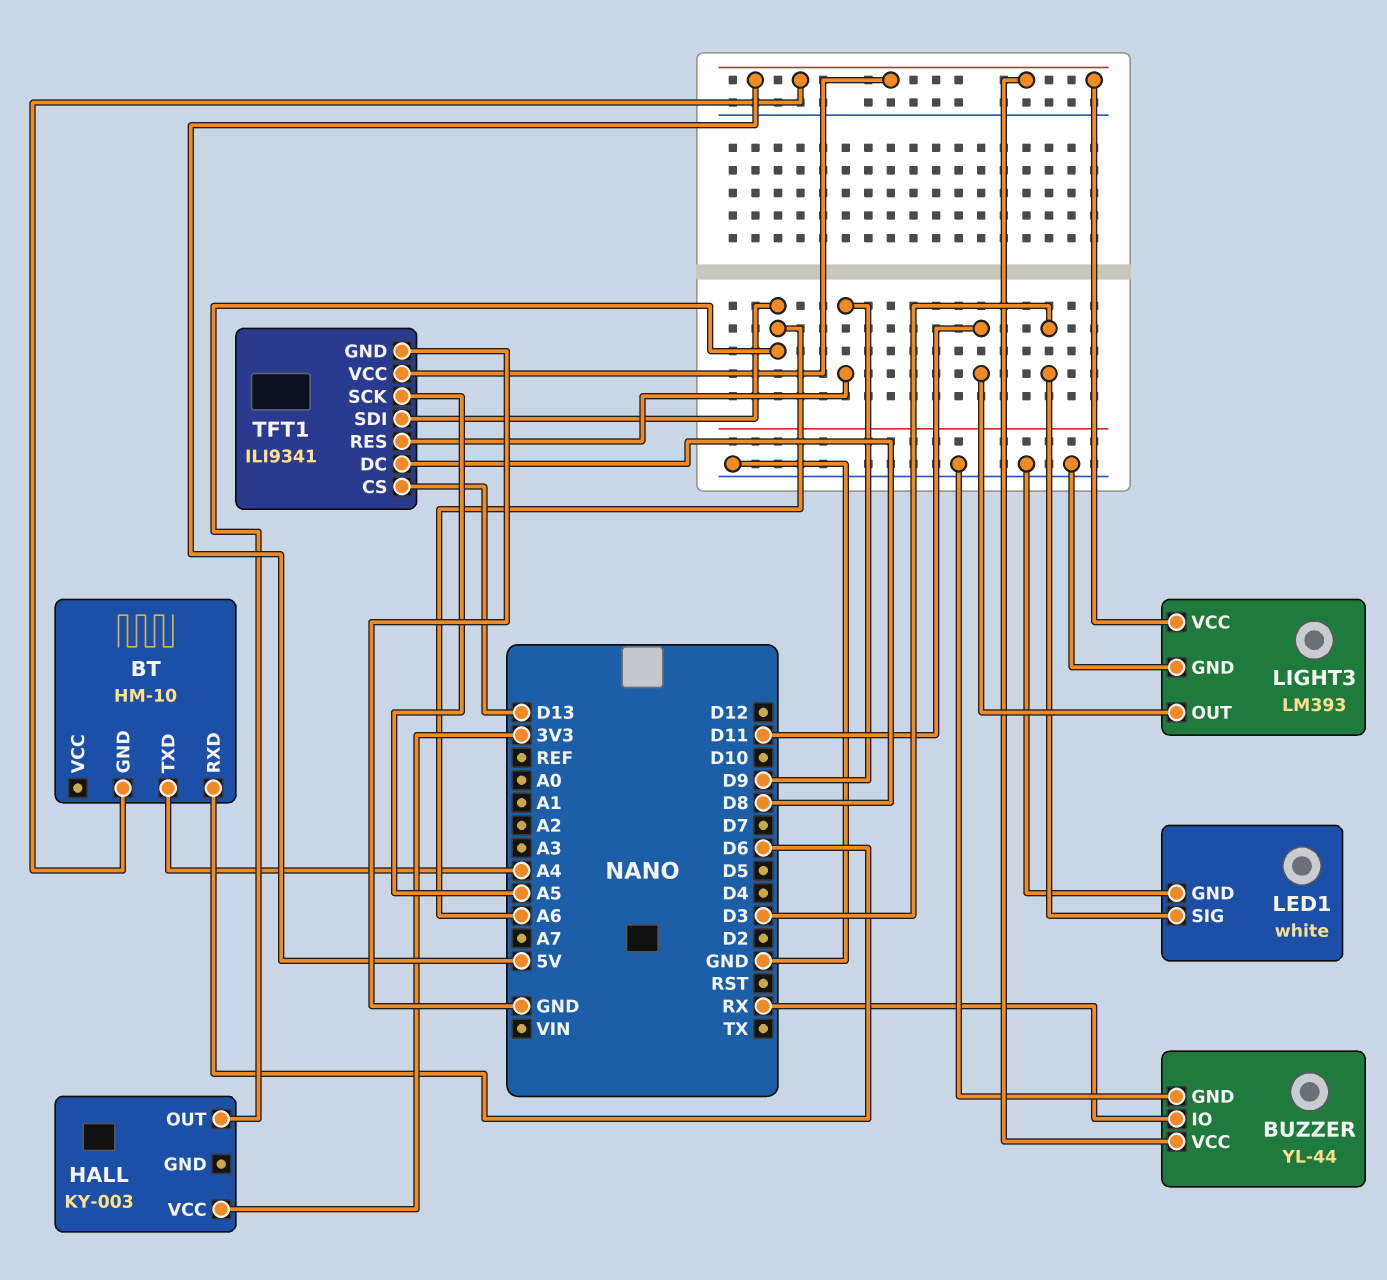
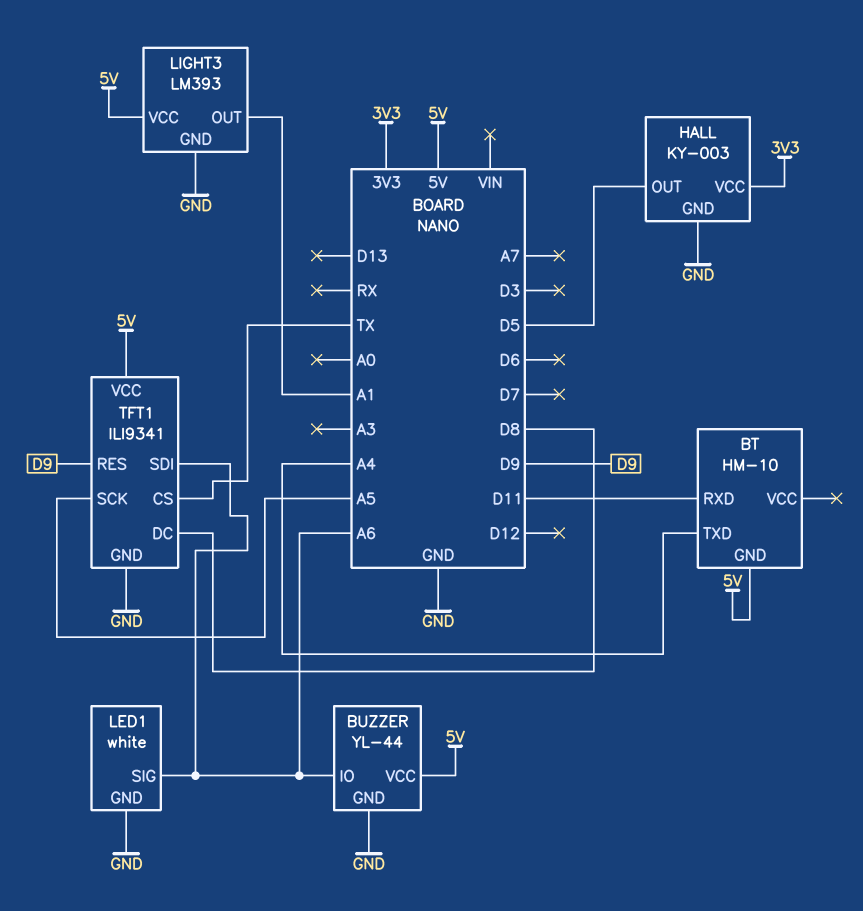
BT pin RXD: D6 -> D11
BUZZER pin IO: RX -> A6
HALL pin GND: none -> GND
HALL pin OUT: A6 -> D5
LED1 pin SIG: D3 -> A6
LIGHT3 pin OUT: D11 -> A1
TFT1 pin CS: D13 -> TX

